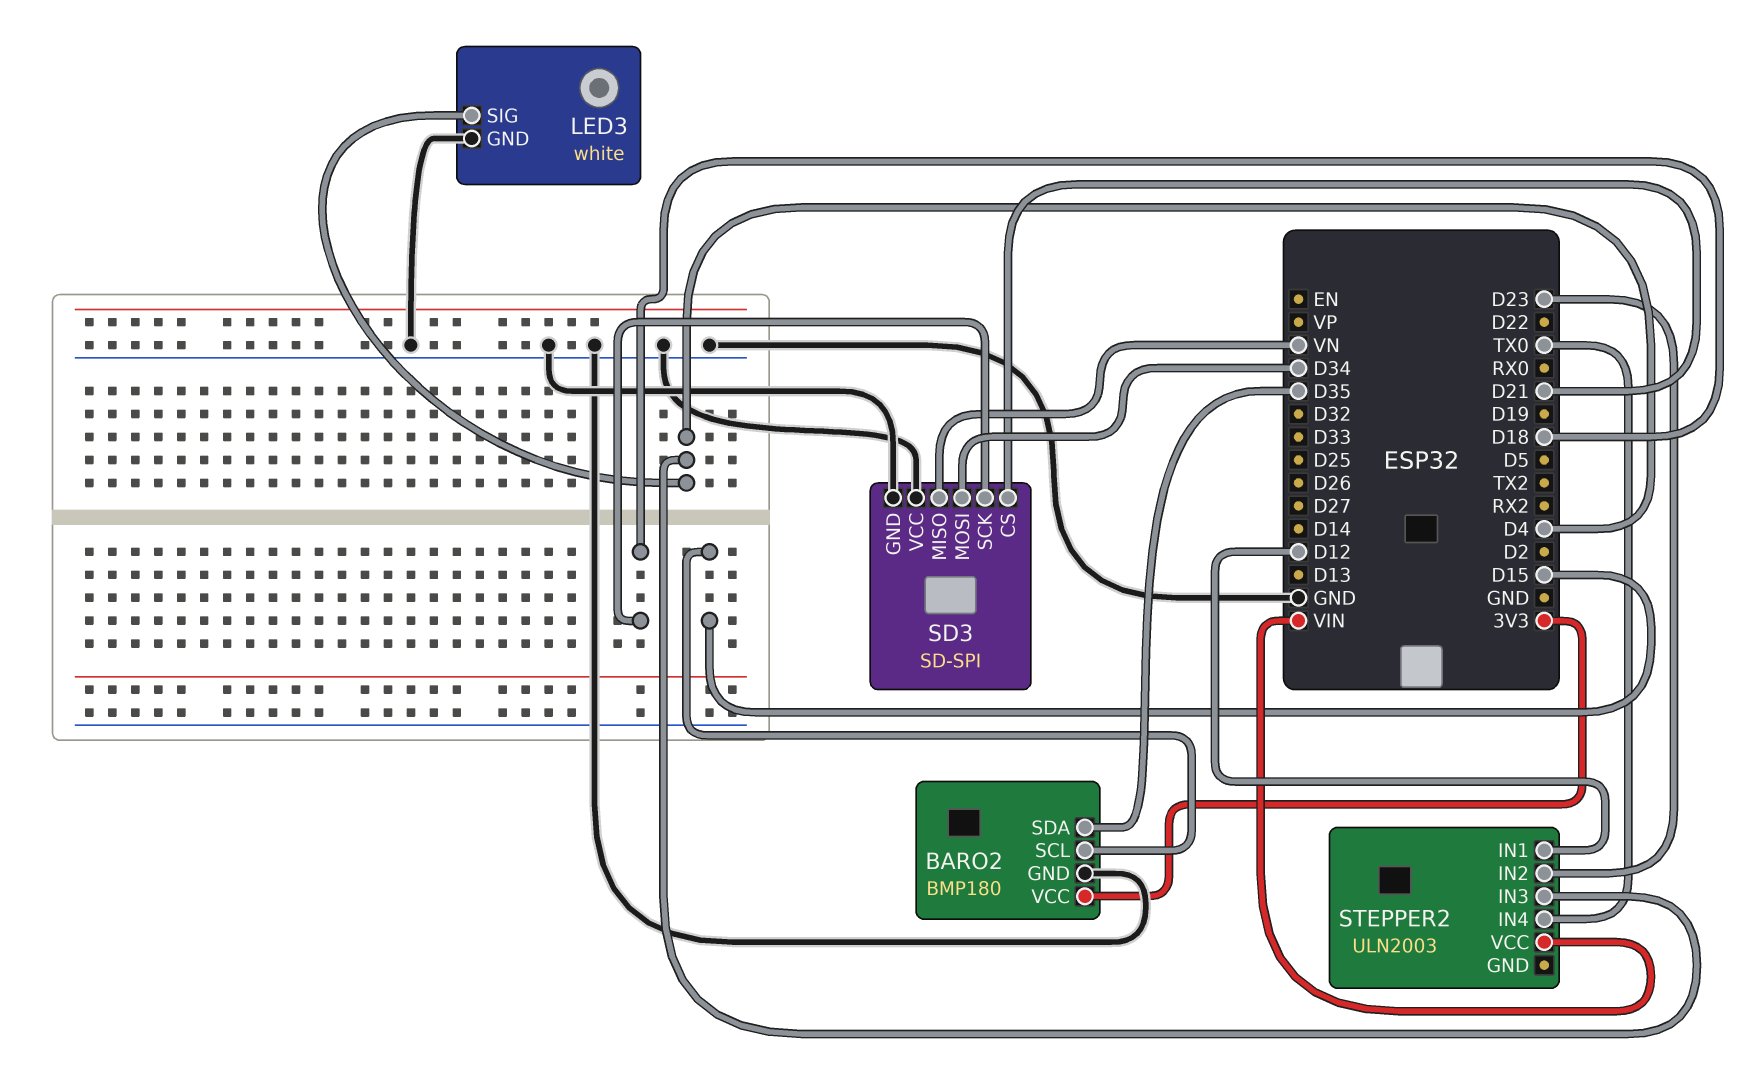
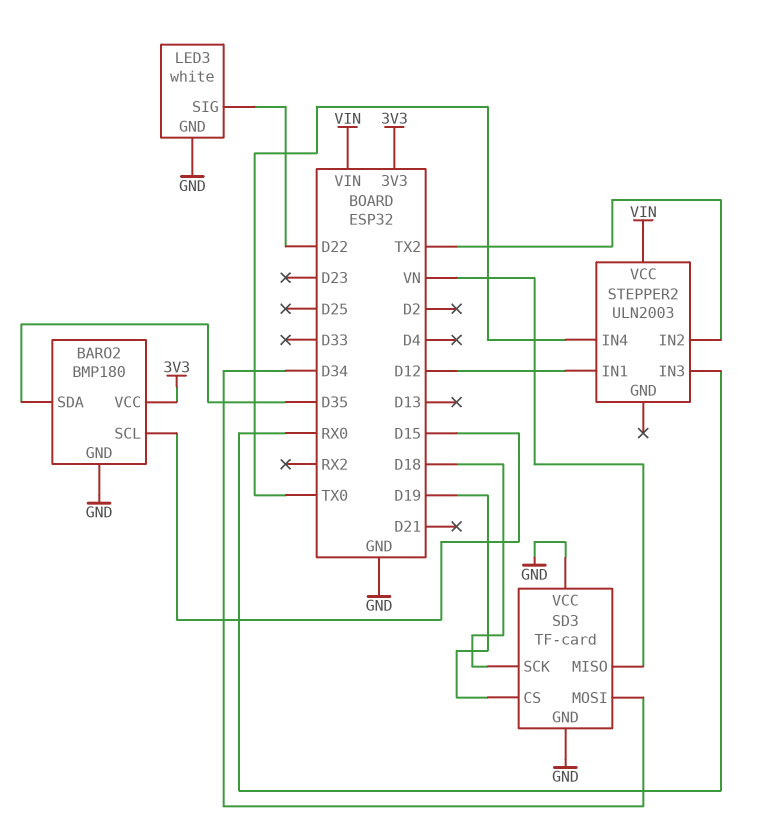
LED3 pin SIG: D4 -> D22
SD3: SD-SPI -> TF-card
SD3 pin CS: D21 -> D19
STEPPER2 pin IN2: D23 -> TX2
STEPPER2 pin IN3: D4 -> RX0

